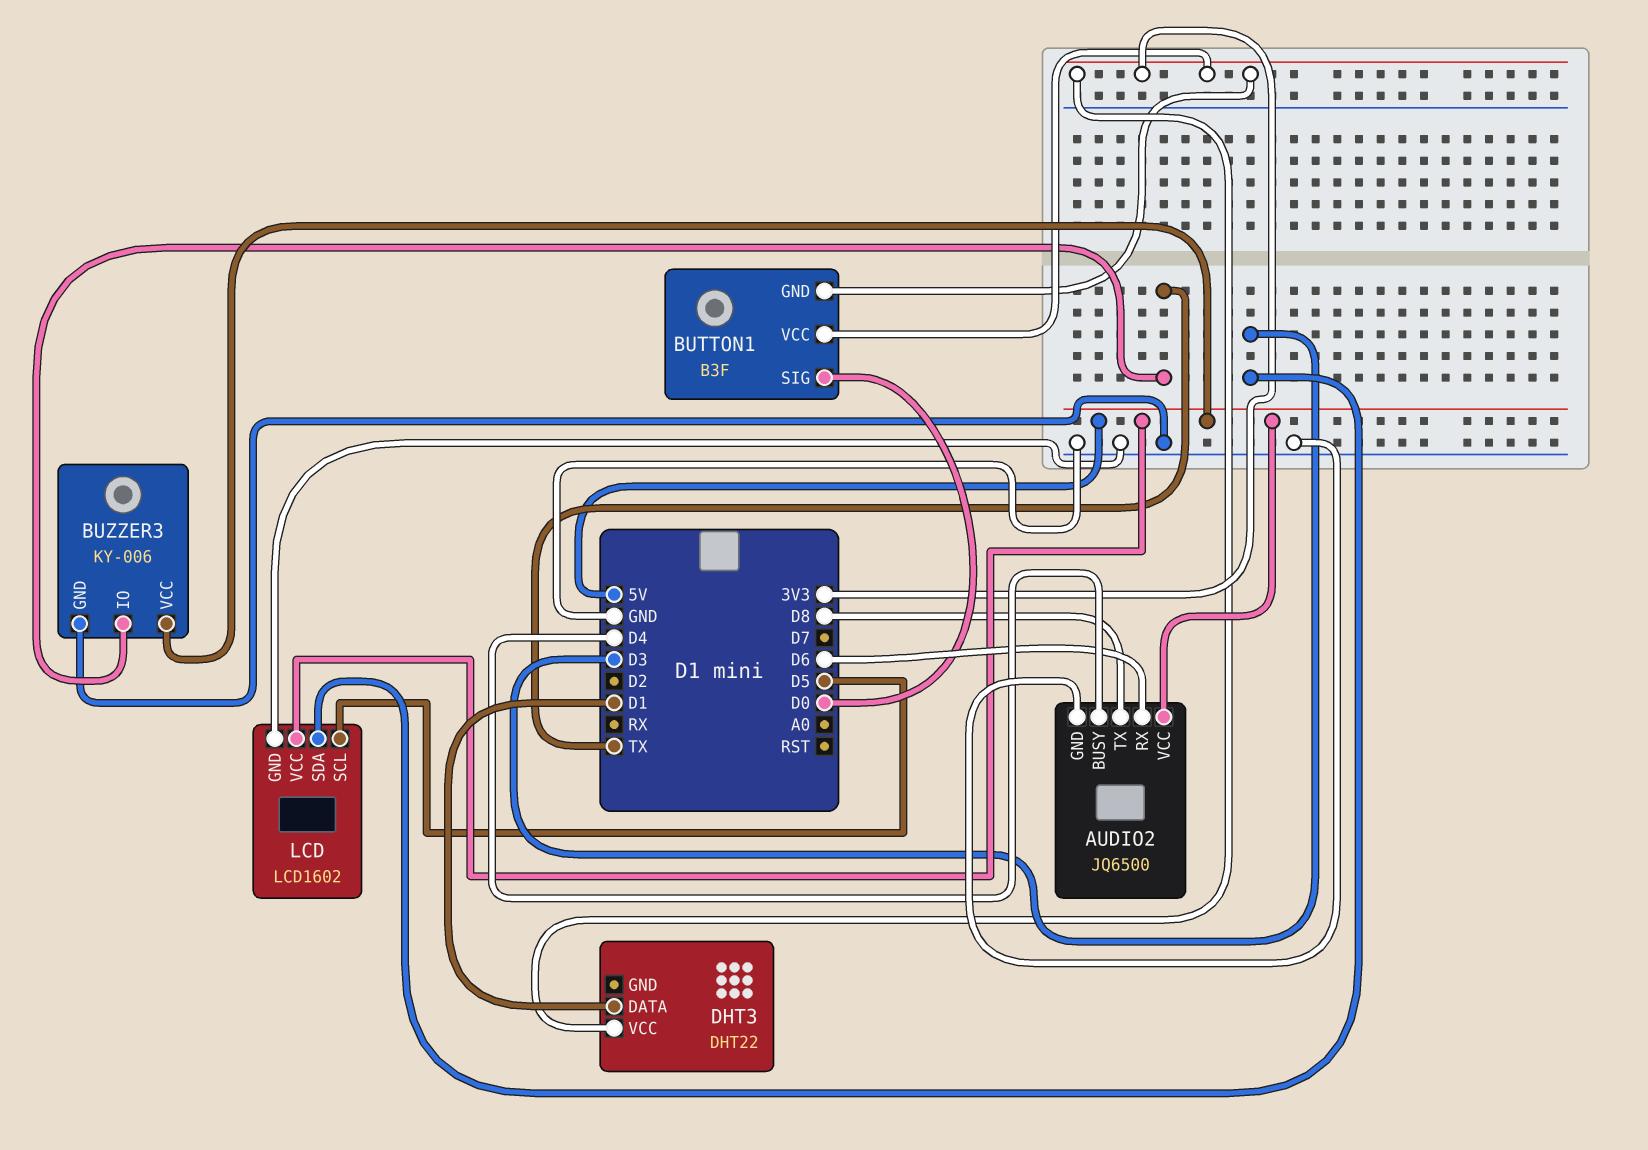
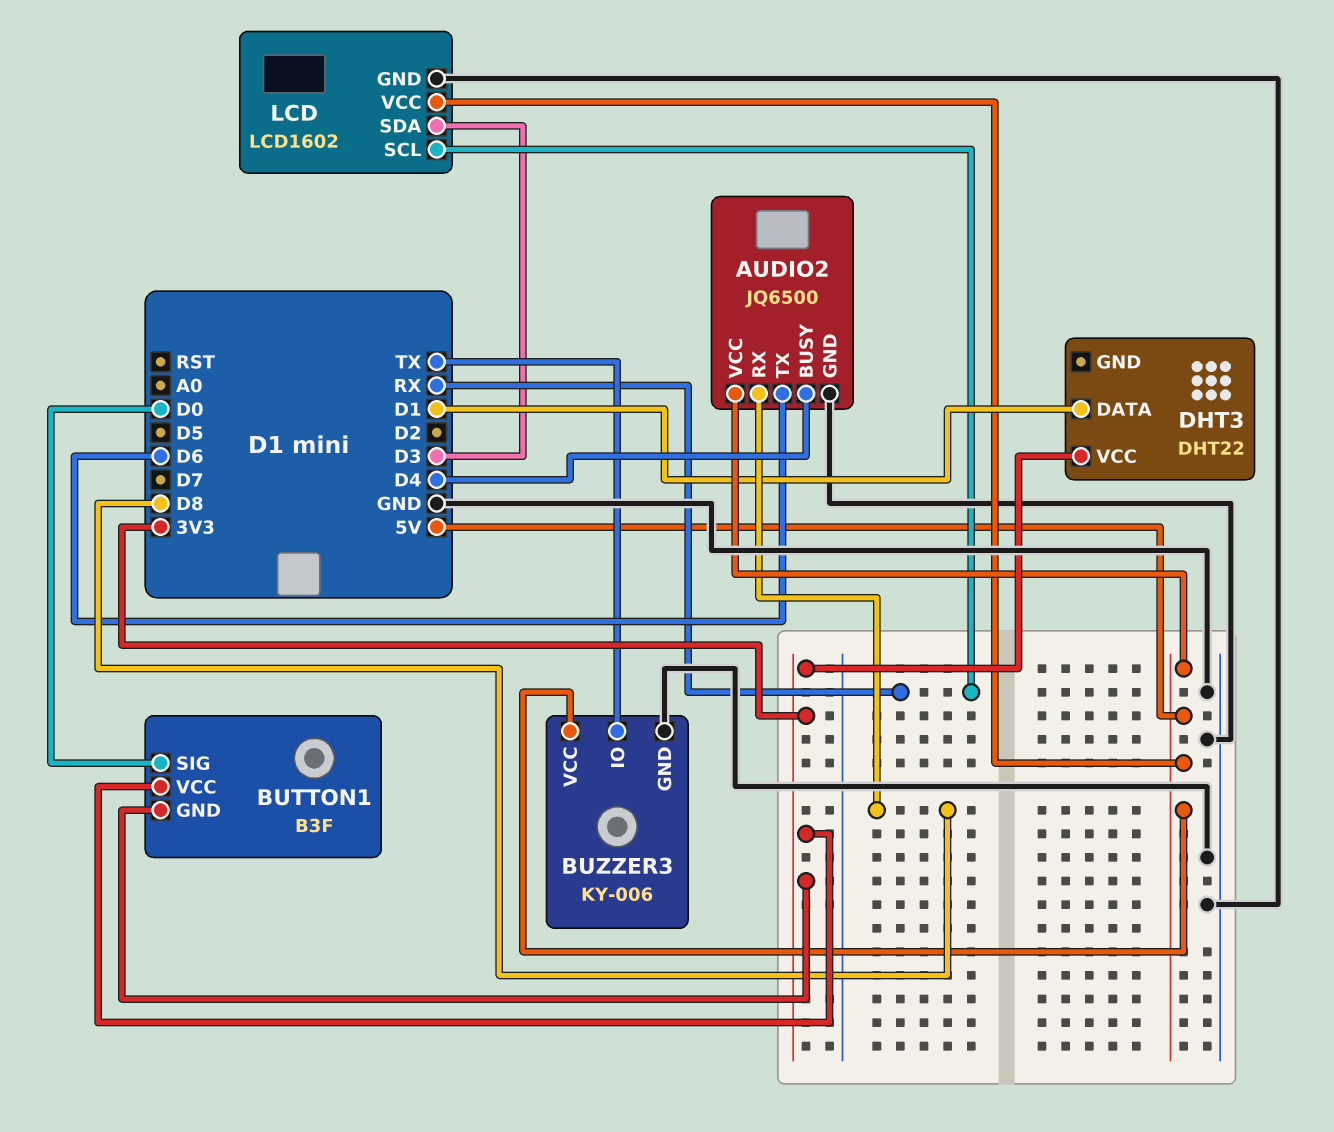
AUDIO2 pin RX: D6 -> D8
AUDIO2 pin TX: D8 -> D6
LCD pin SCL: D5 -> RX

